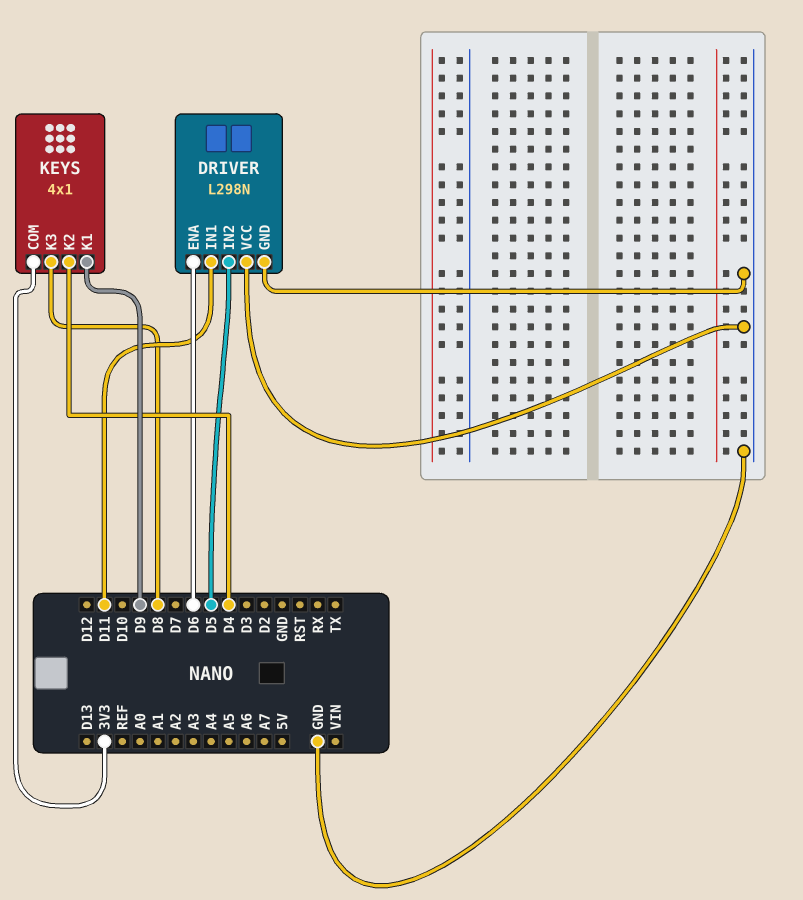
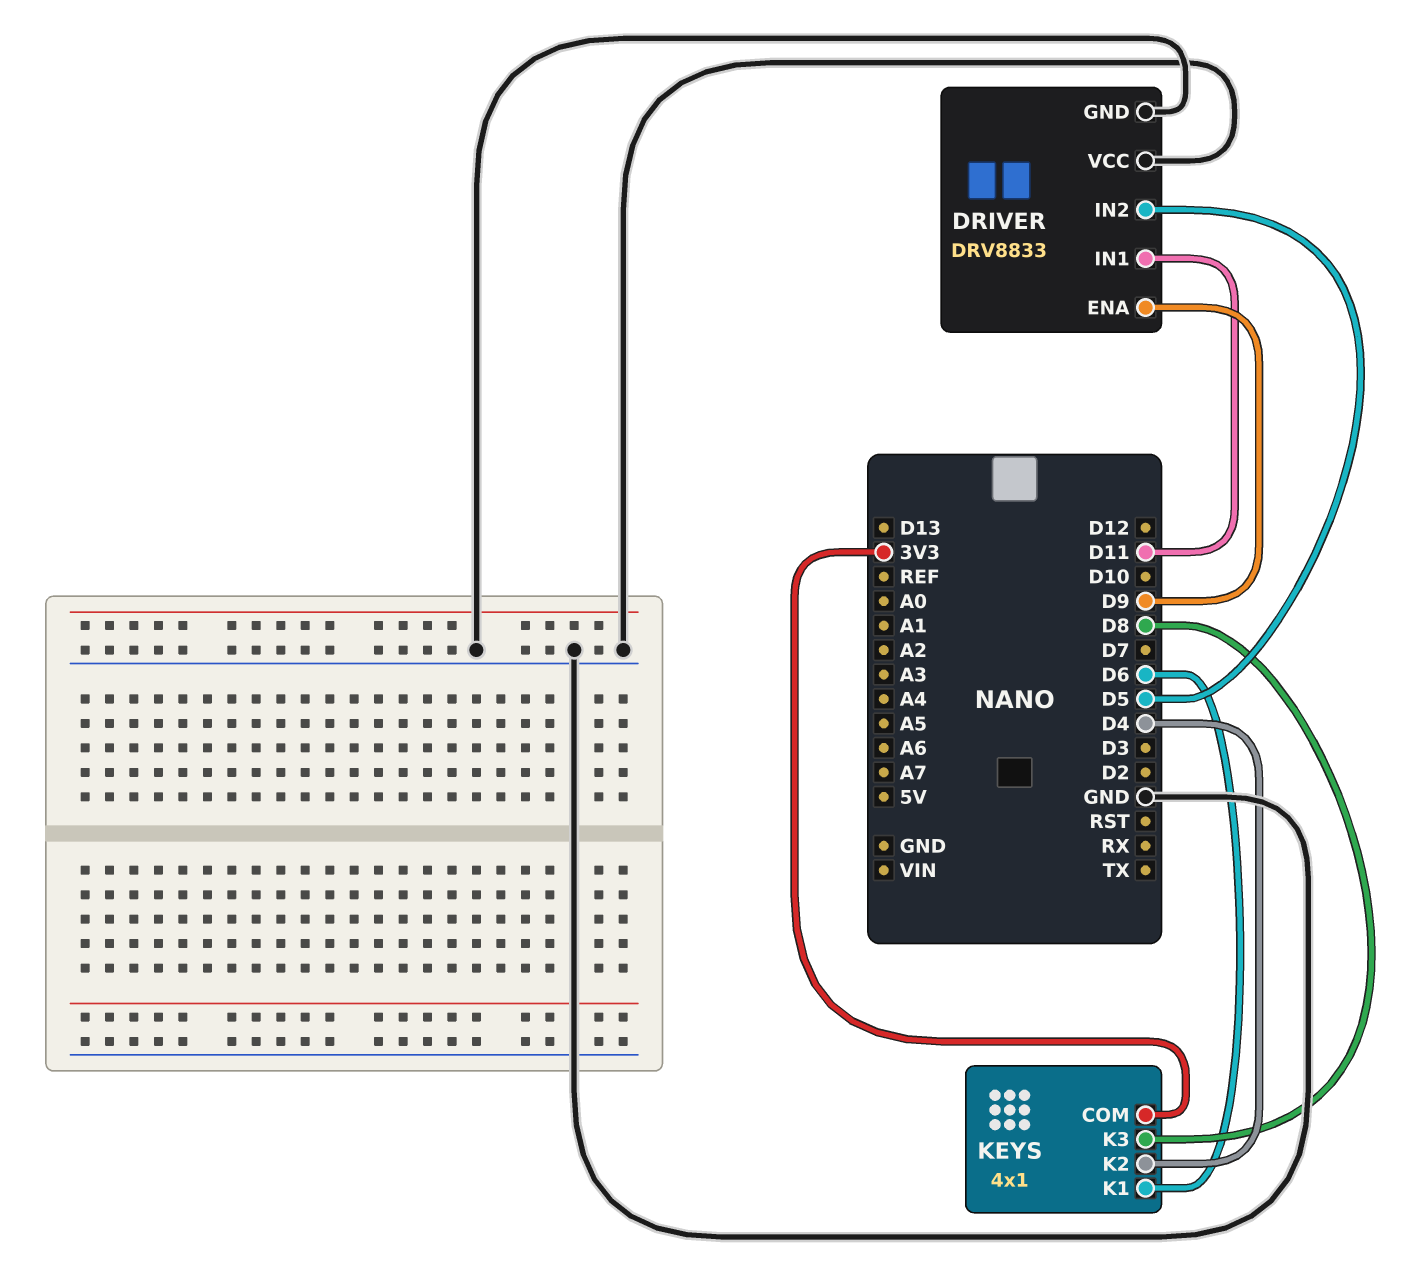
DRIVER: L298N -> DRV8833
DRIVER pin ENA: D6 -> D9
KEYS pin K1: D9 -> D6

